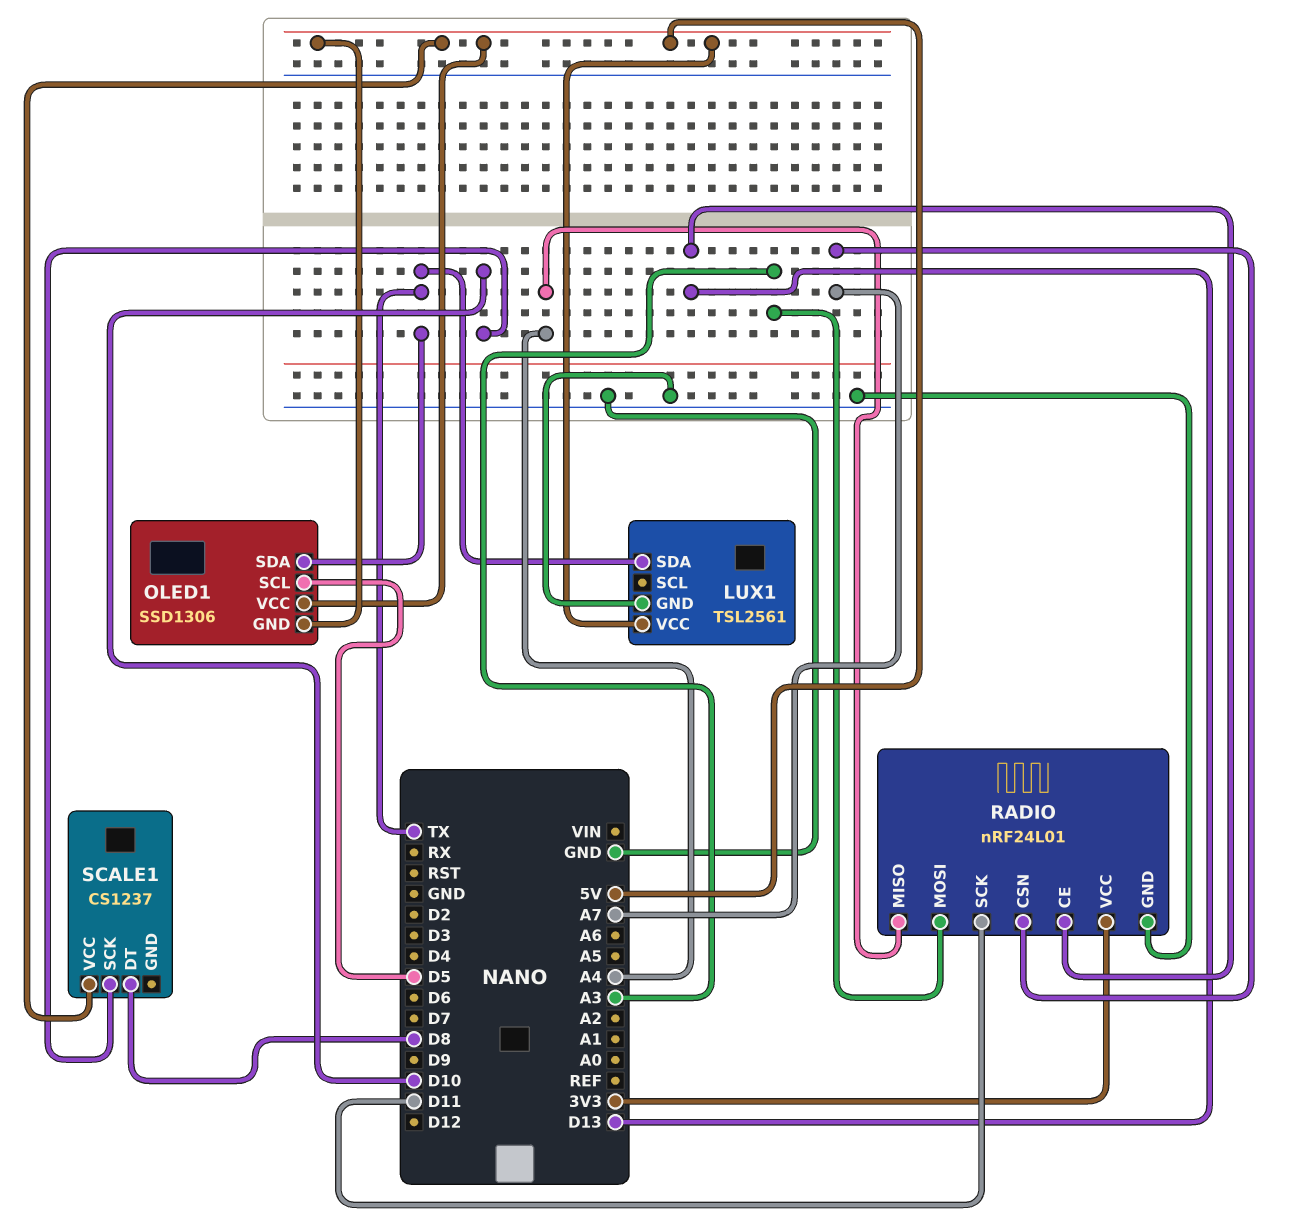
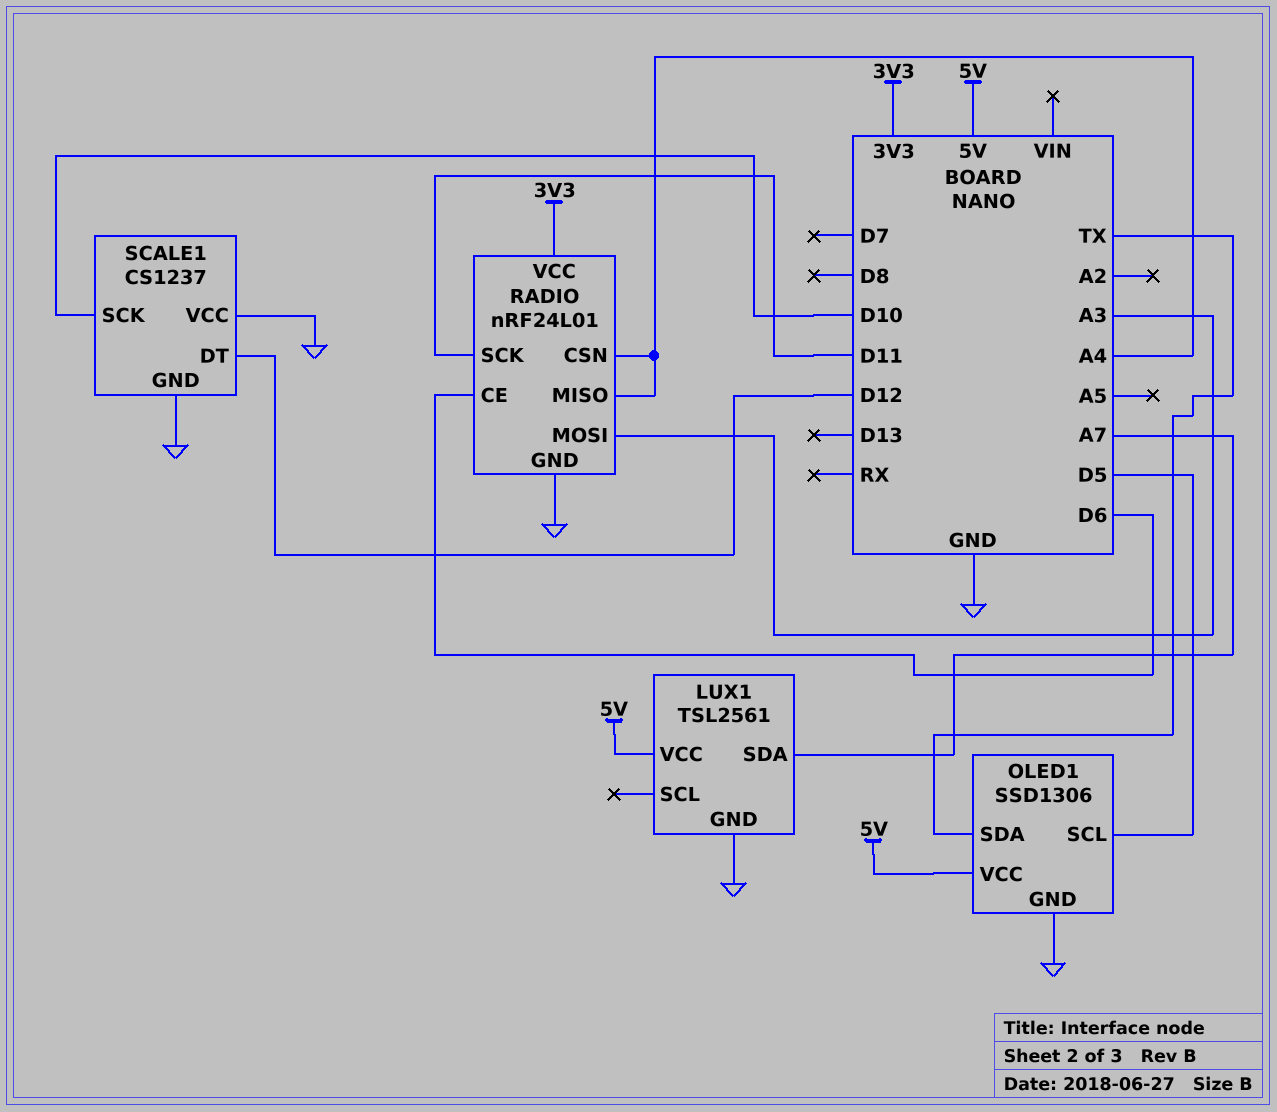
LUX1 pin SDA: TX -> A7
OLED1 pin GND: 5V -> GND
RADIO pin CE: D13 -> D6
RADIO pin CSN: A7 -> A4
SCALE1 pin DT: D8 -> D12
SCALE1 pin GND: none -> GND
SCALE1 pin VCC: 5V -> GND

